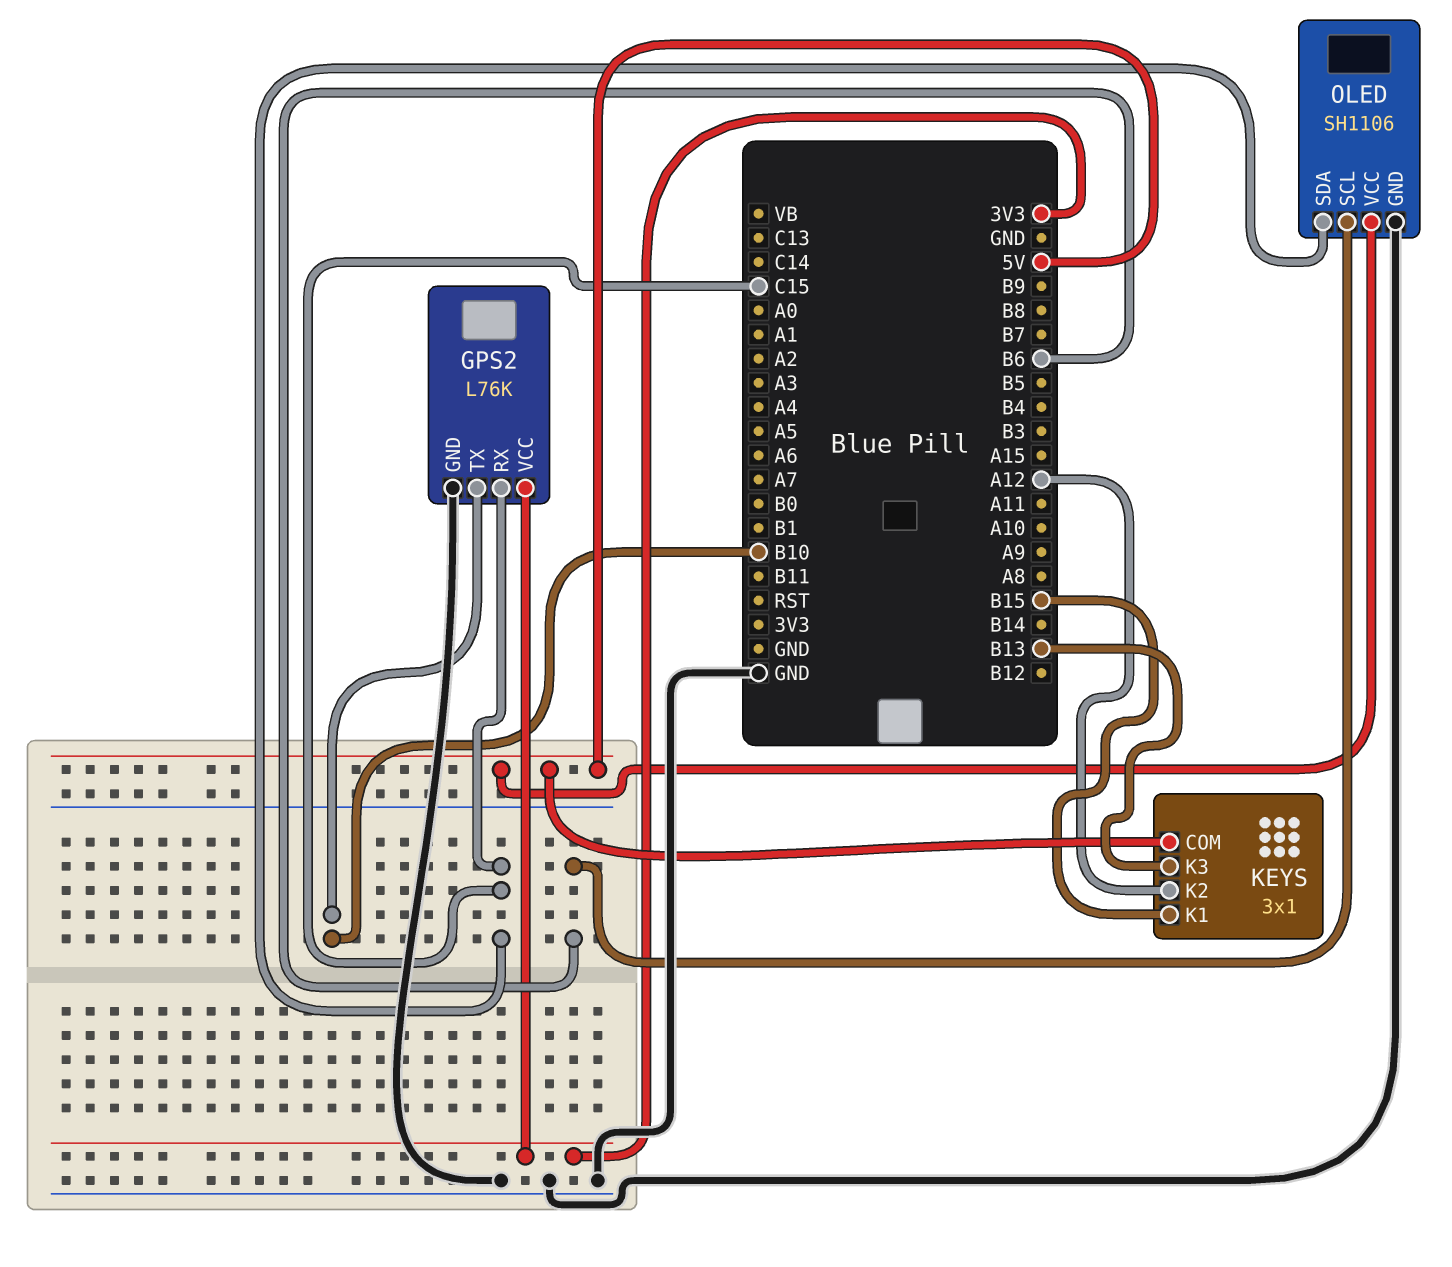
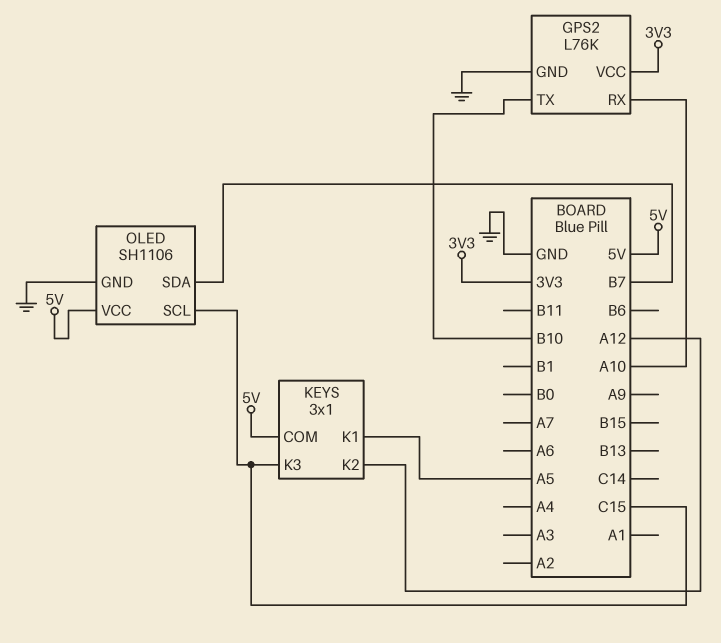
GPS2 pin RX: C15 -> A10
KEYS pin K1: B15 -> A5
KEYS pin K3: B13 -> C15
OLED pin SCL: B6 -> C15
OLED pin SDA: C15 -> B7

